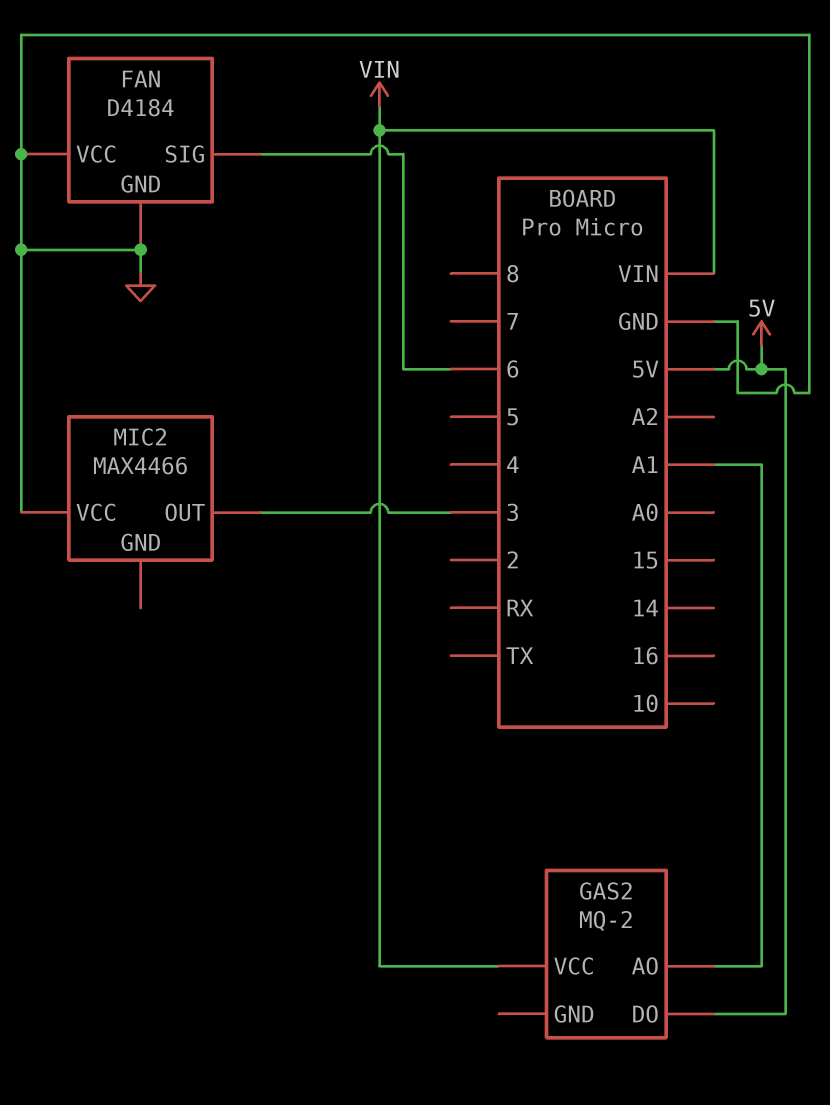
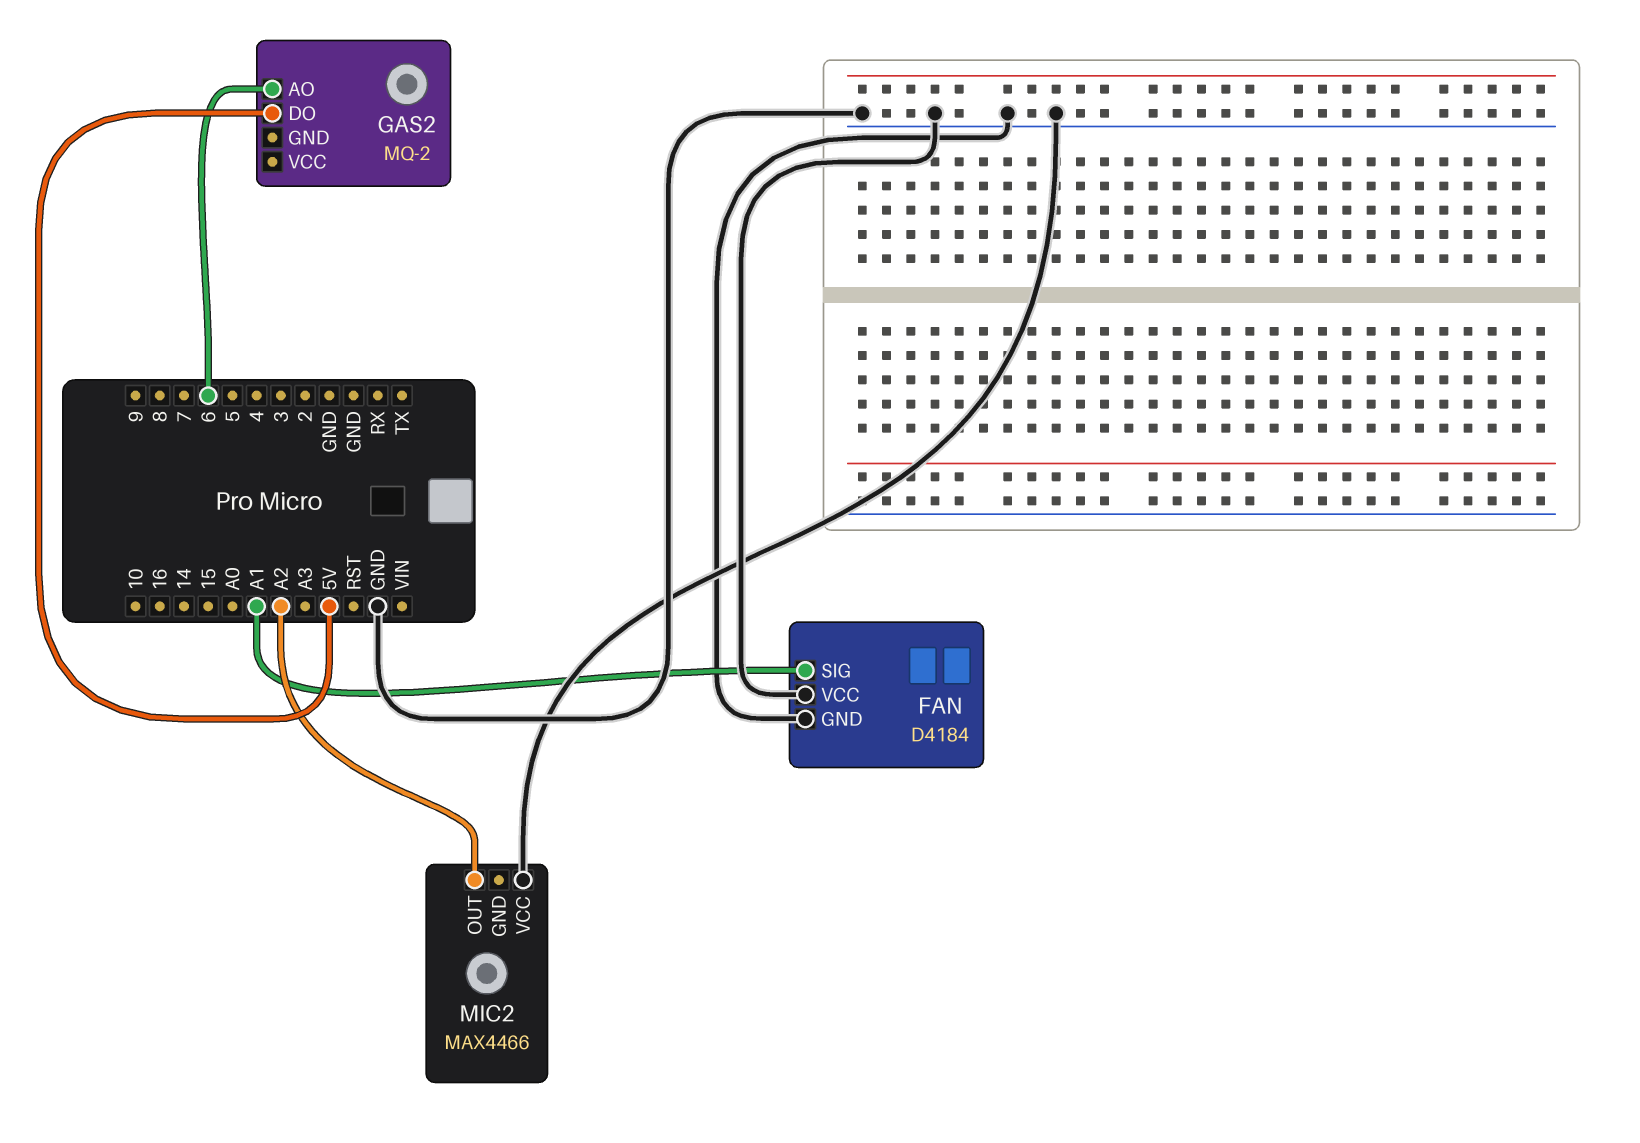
FAN pin SIG: 6 -> A1
GAS2 pin AO: A1 -> 6
GAS2 pin VCC: VIN -> none
MIC2 pin OUT: 3 -> A2

